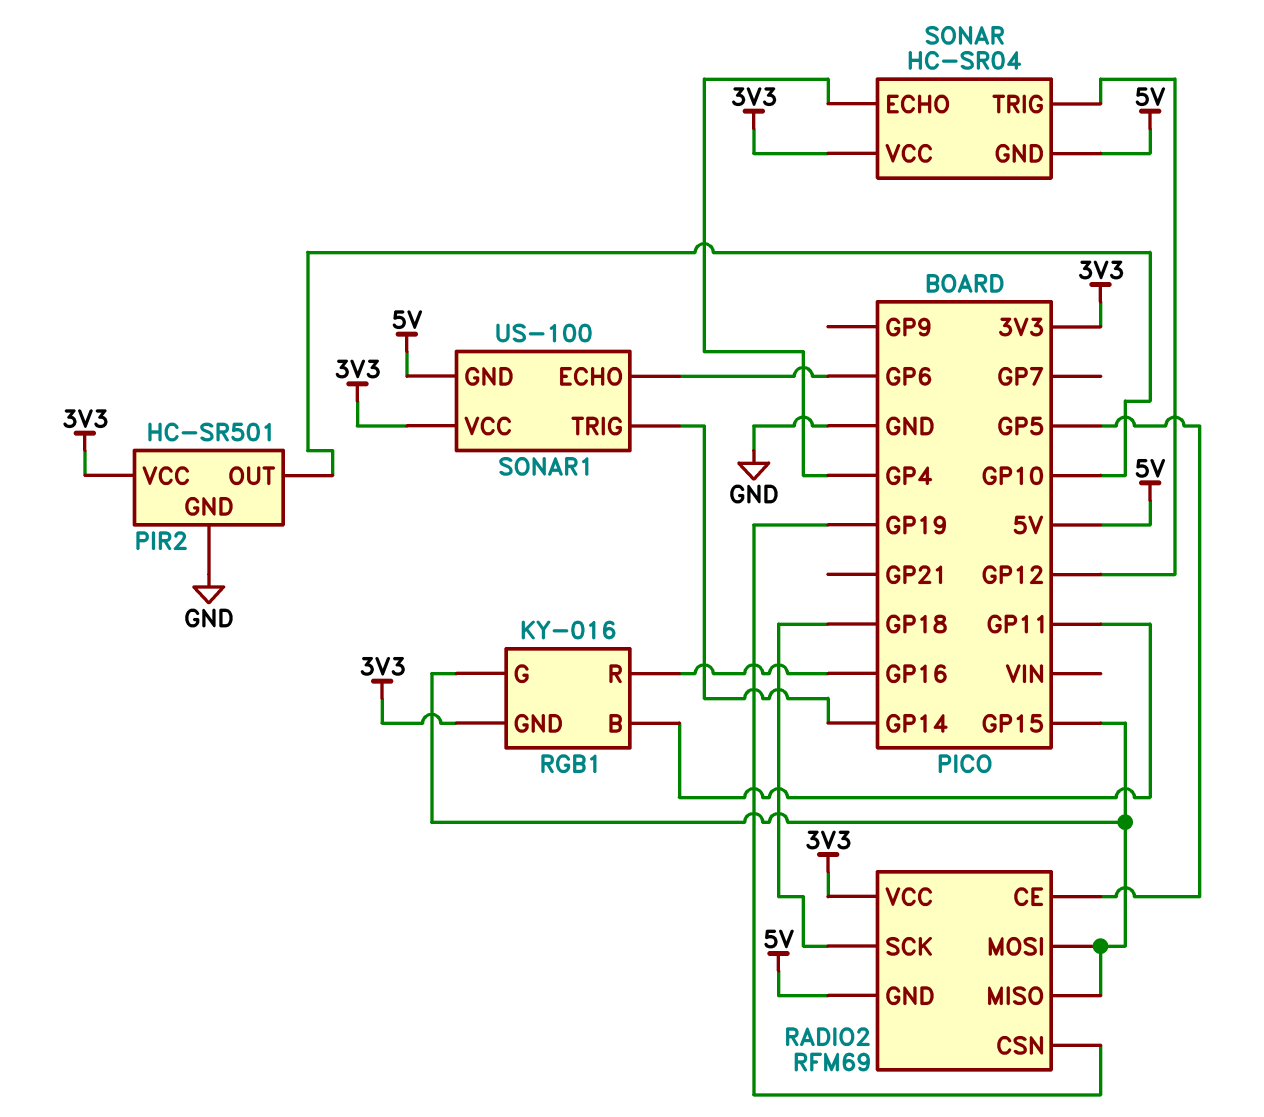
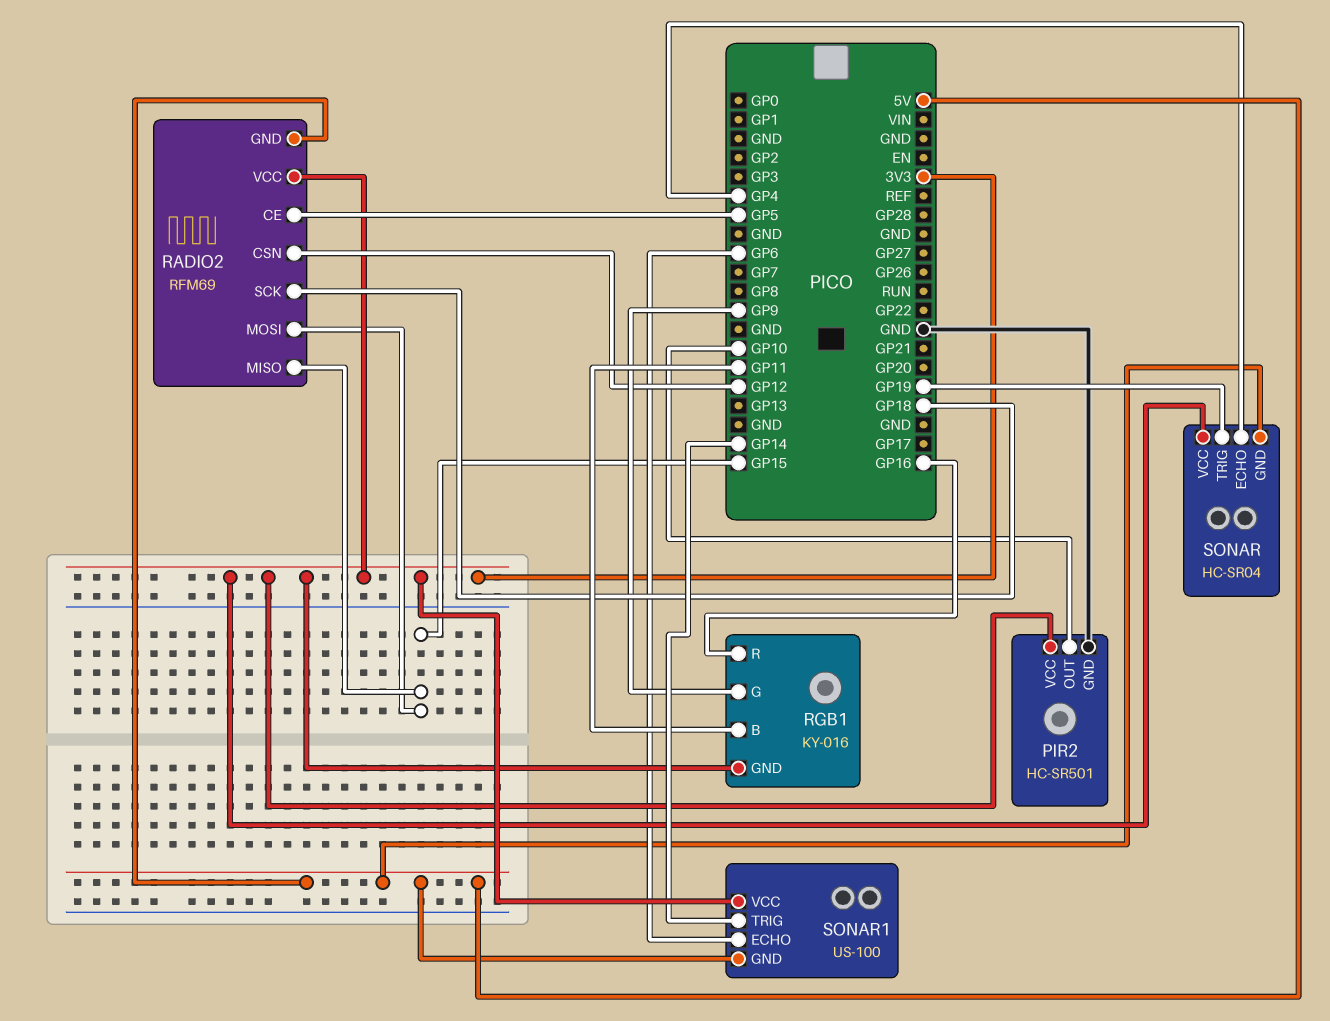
RADIO2 pin CSN: GP19 -> GP12
RGB1 pin G: GP15 -> GP9
SONAR pin TRIG: GP12 -> GP19

